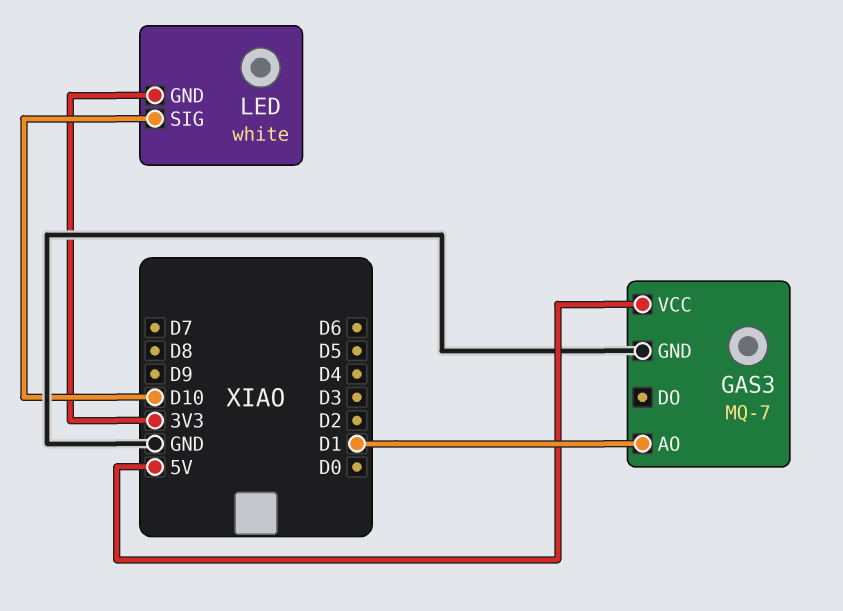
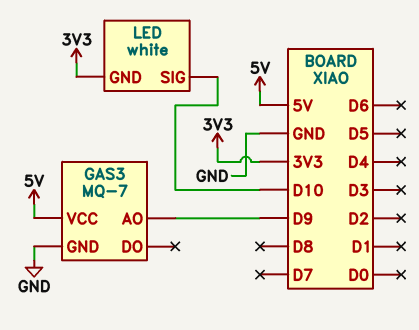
GAS3 pin AO: D1 -> D9

